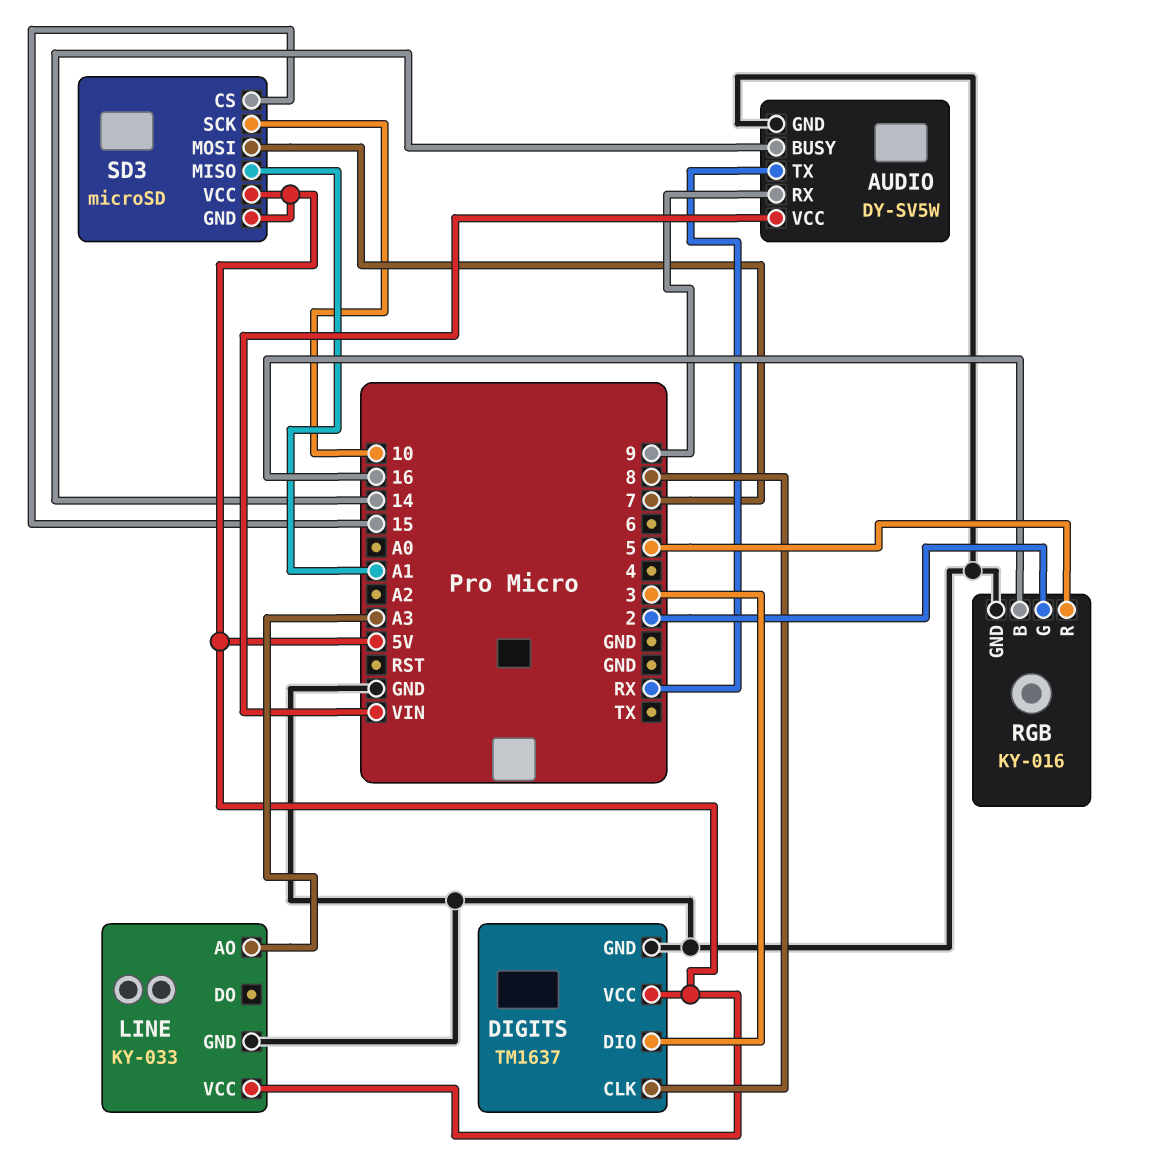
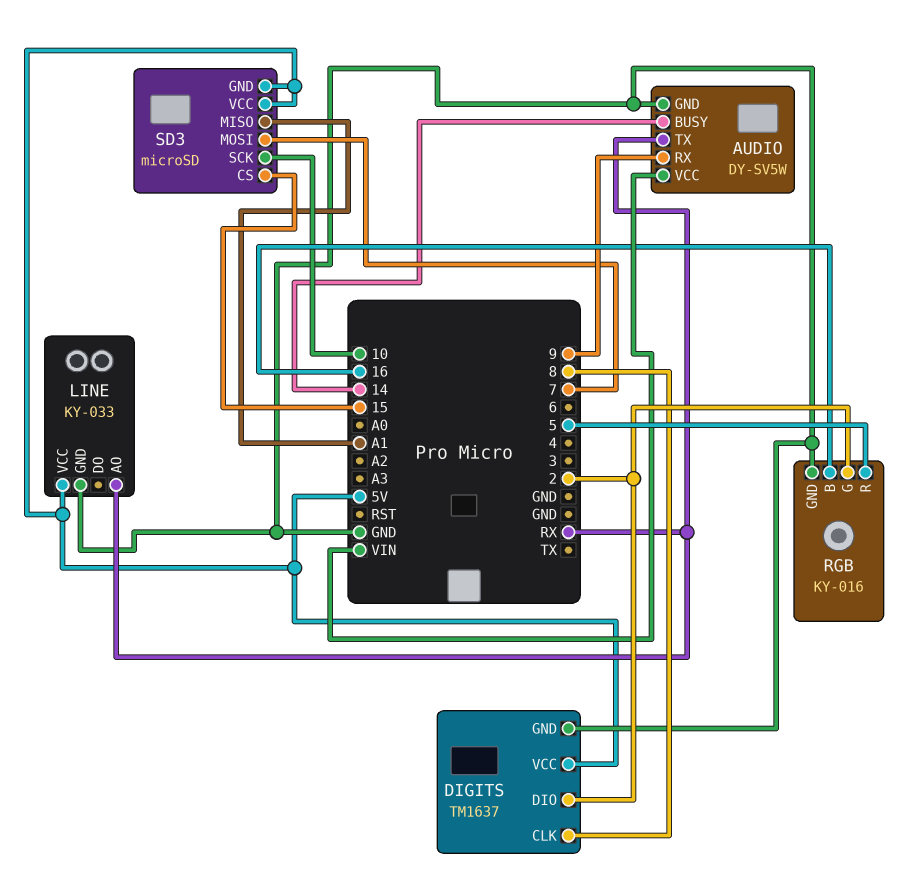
DIGITS pin DIO: 3 -> 2
LINE pin AO: A3 -> RX

